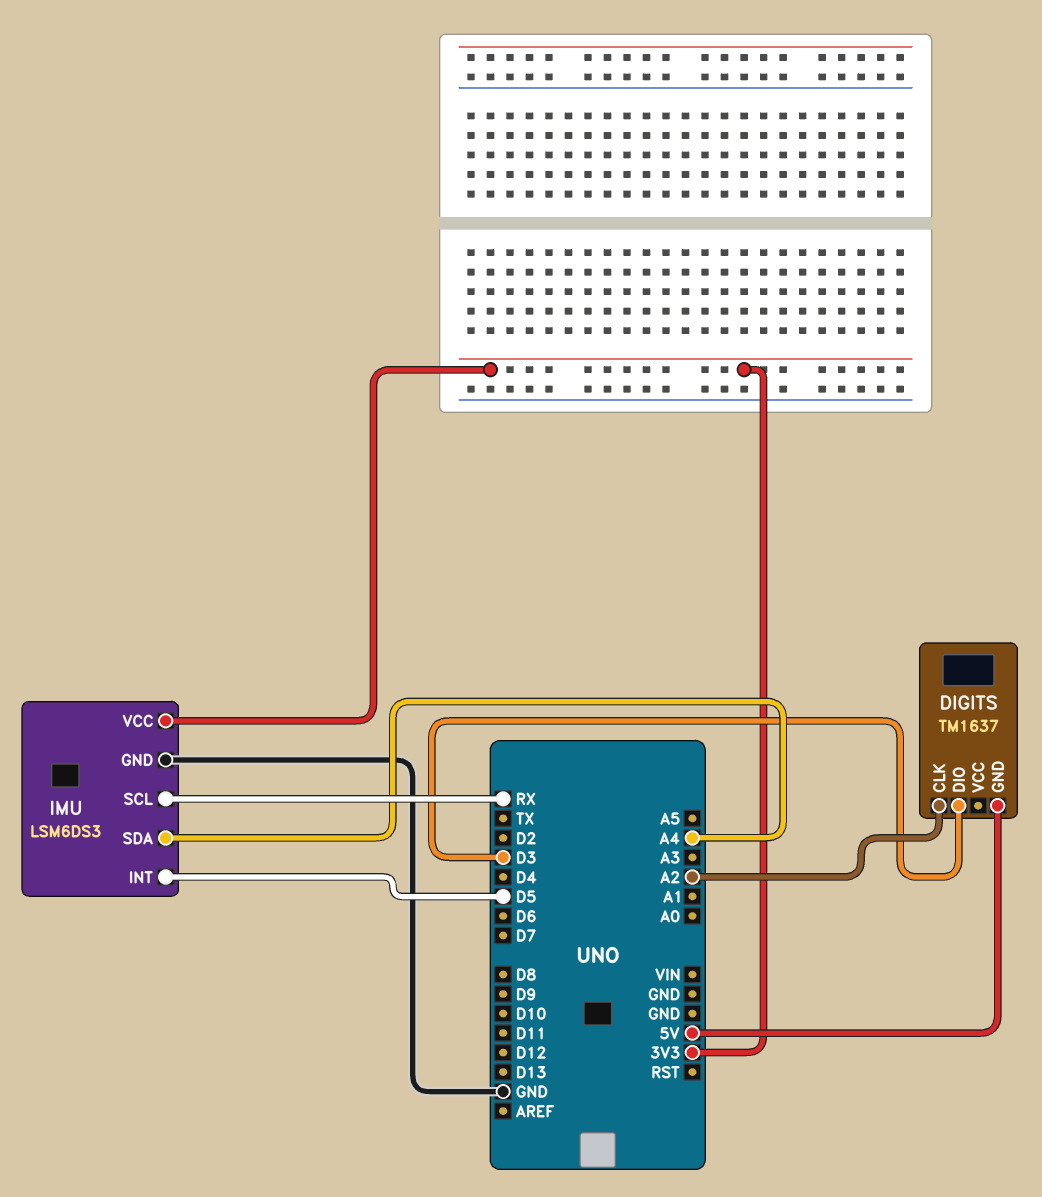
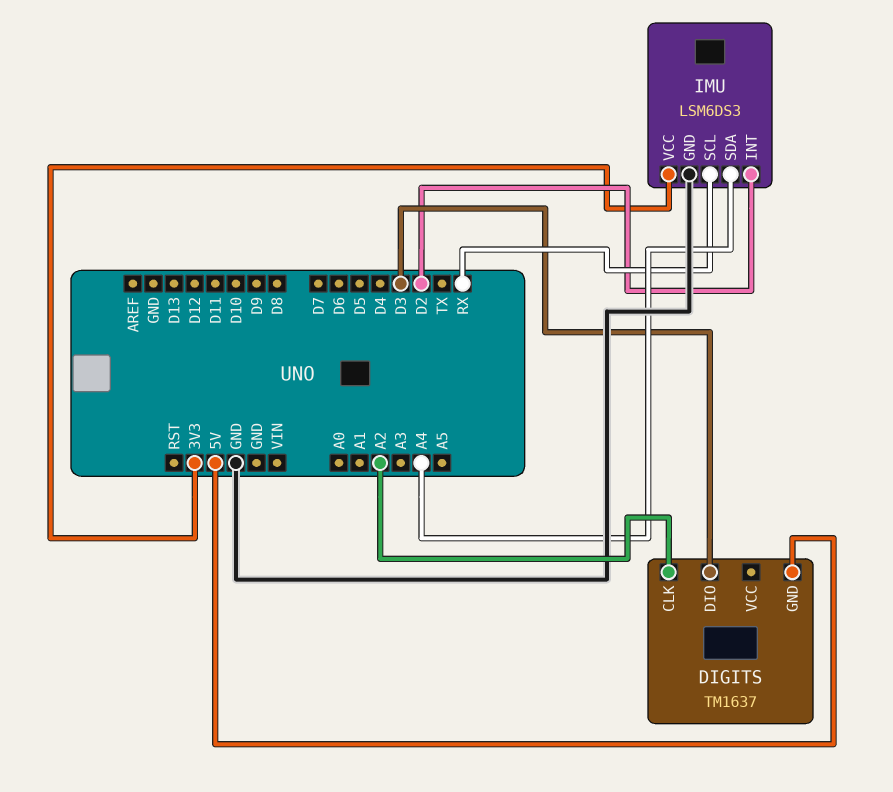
IMU pin INT: D5 -> D2

